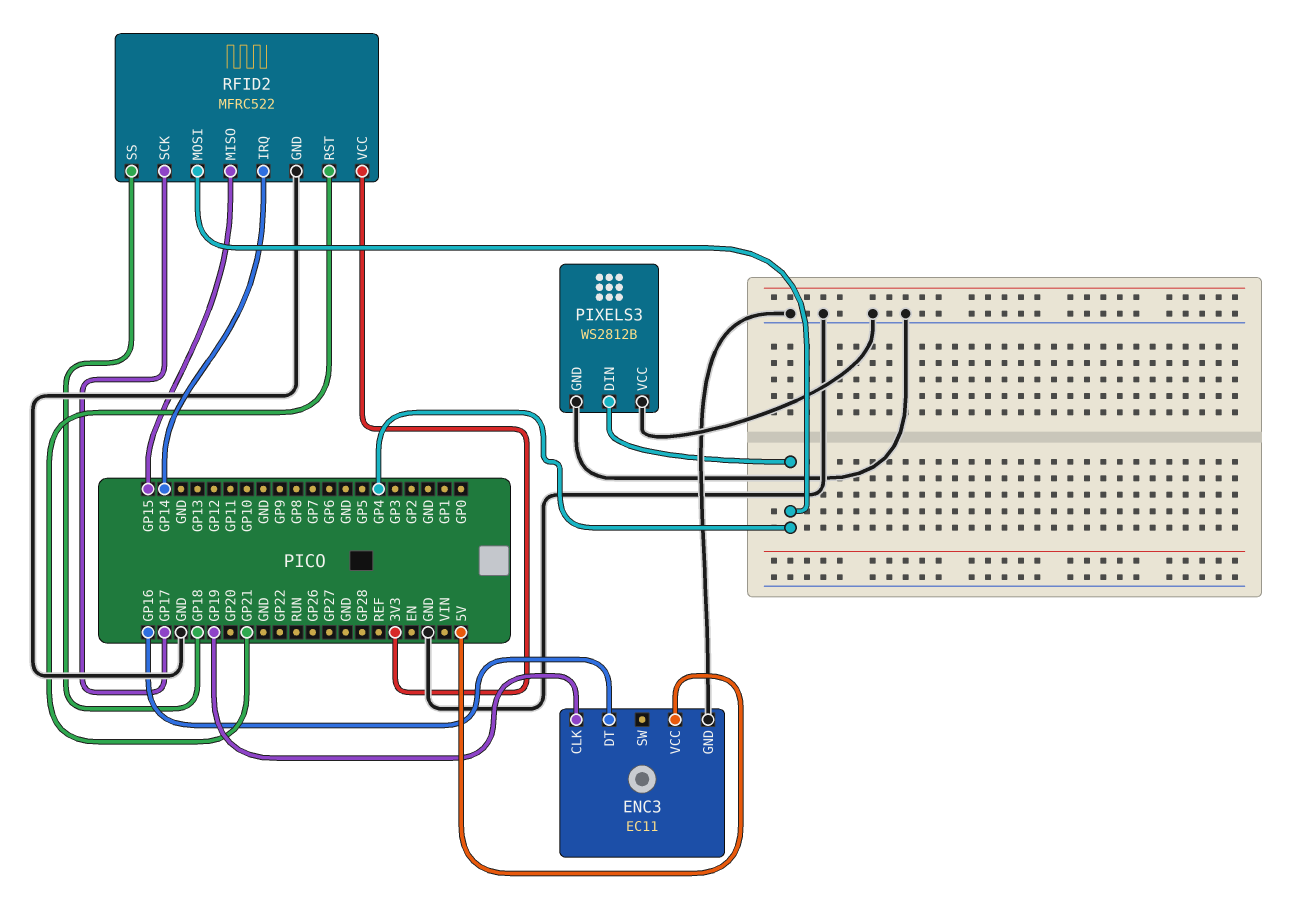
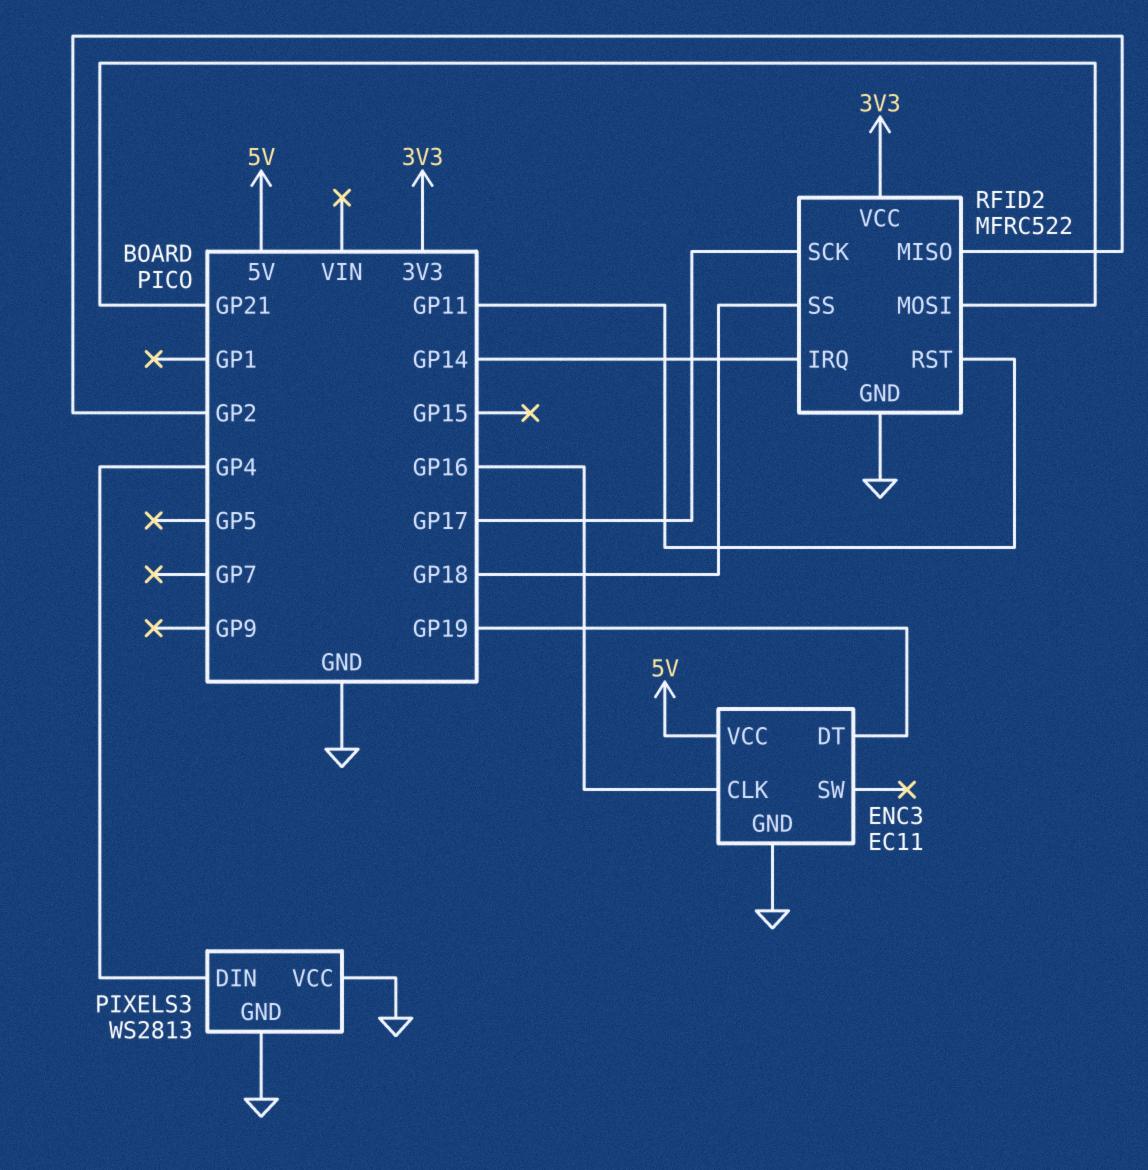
ENC3 pin CLK: GP19 -> GP16
ENC3 pin DT: GP16 -> GP19
PIXELS3: WS2812B -> WS2813
RFID2 pin MISO: GP15 -> GP2
RFID2 pin MOSI: GP4 -> GP21
RFID2 pin RST: GP21 -> GP11

